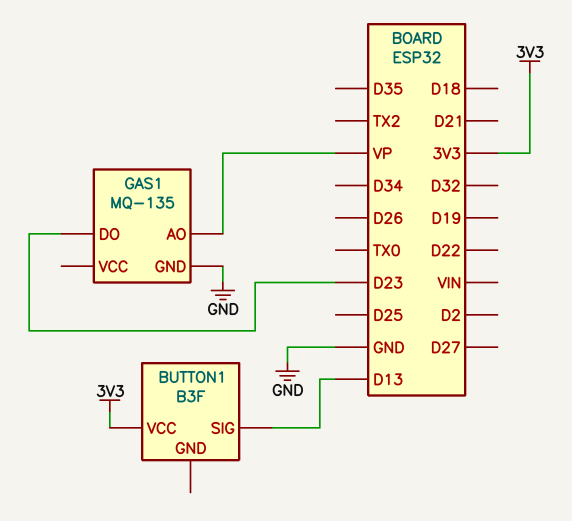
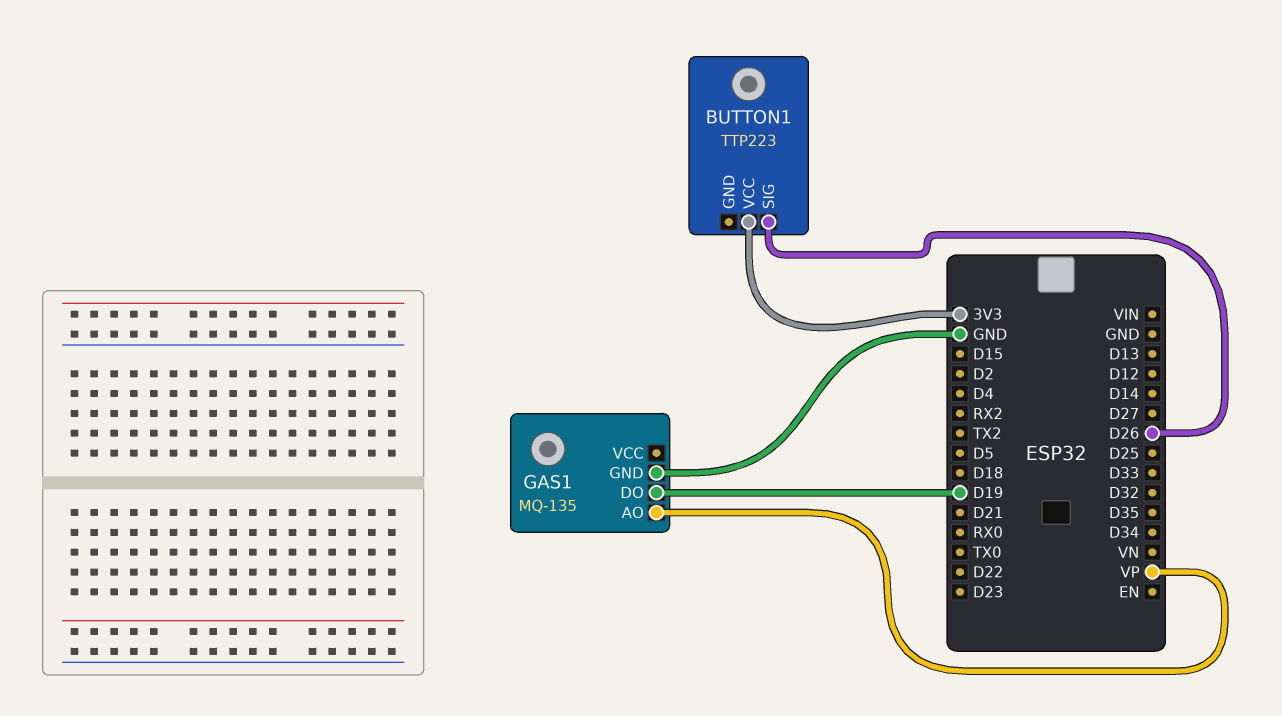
BUTTON1: B3F -> TTP223
BUTTON1 pin SIG: D13 -> D26
GAS1 pin DO: D23 -> D19

